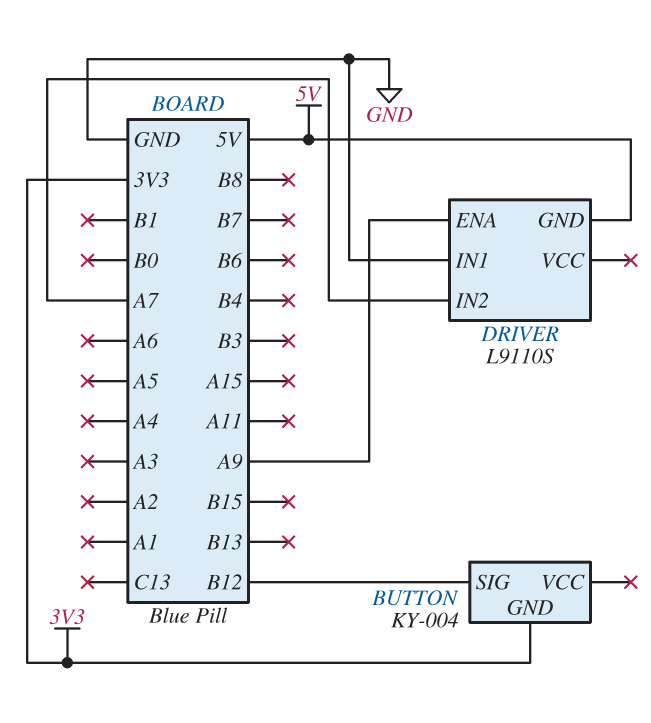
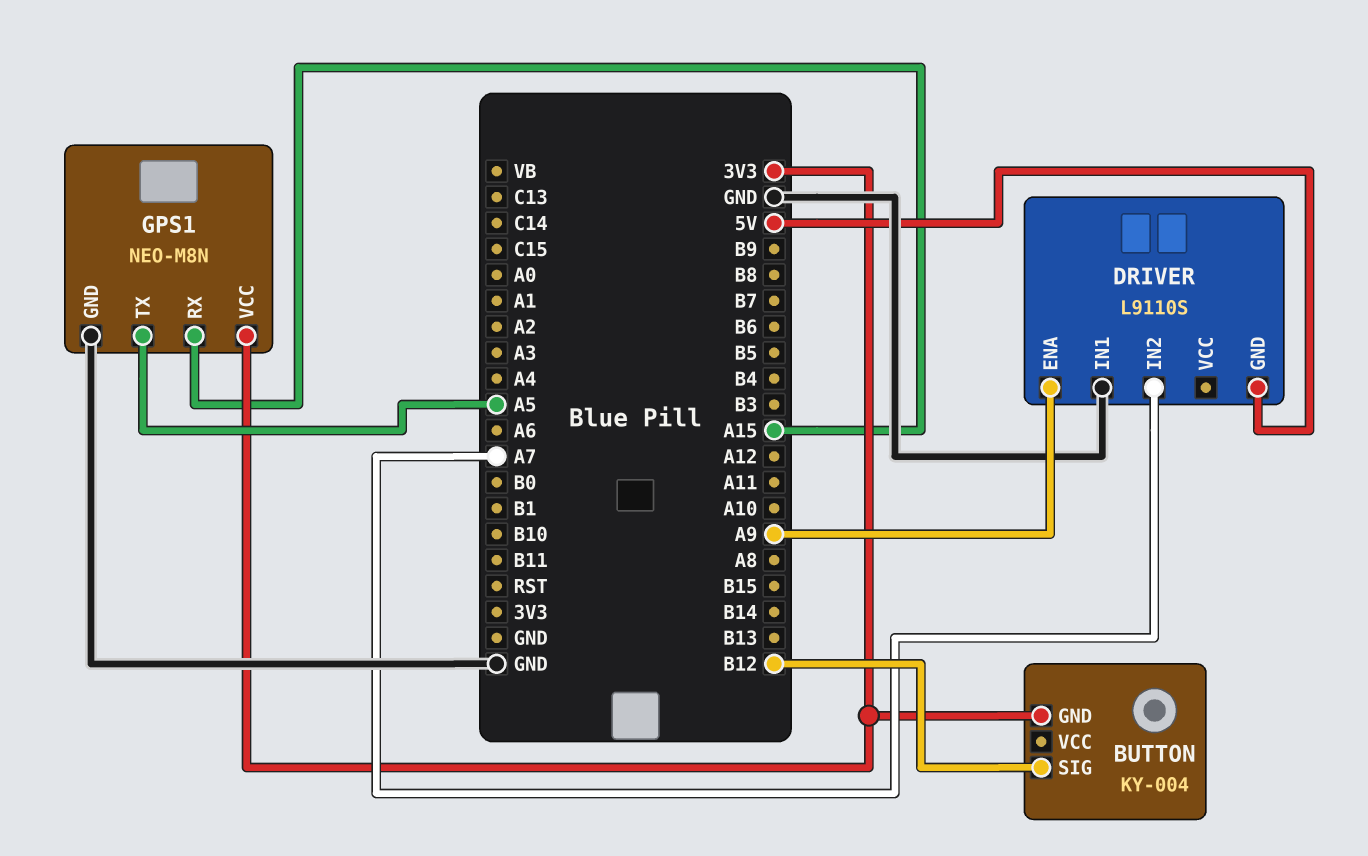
GPS1: none -> NEO-M8N
GPS1 pin GND: none -> GND
GPS1 pin RX: none -> A15
GPS1 pin TX: none -> A5
GPS1 pin VCC: none -> 3V3

